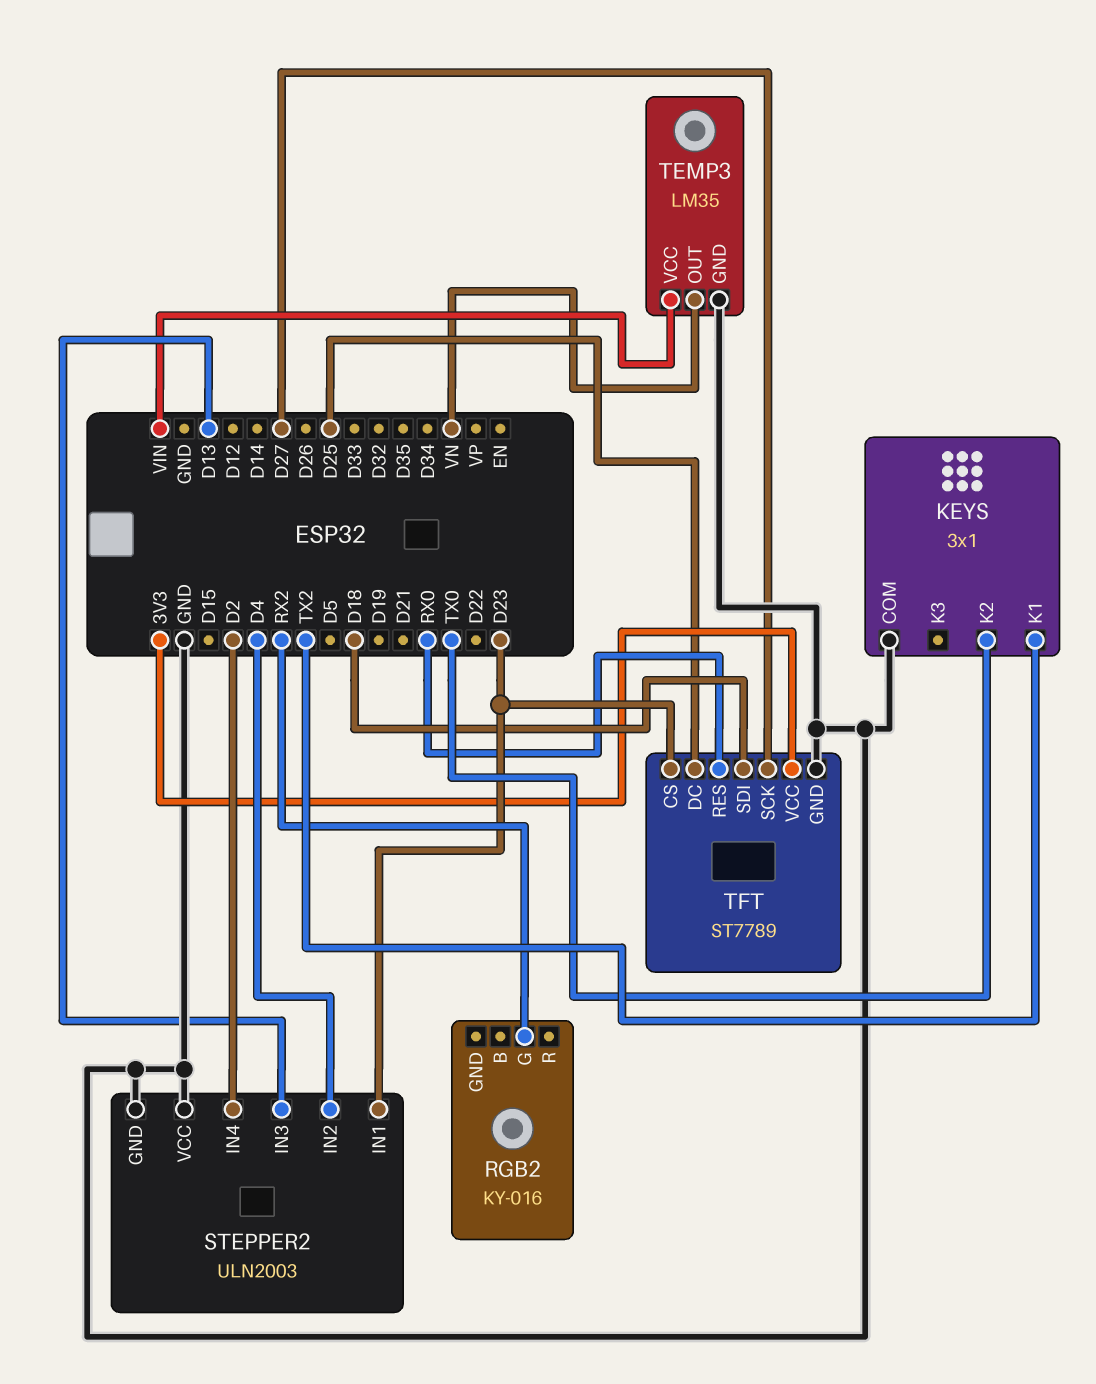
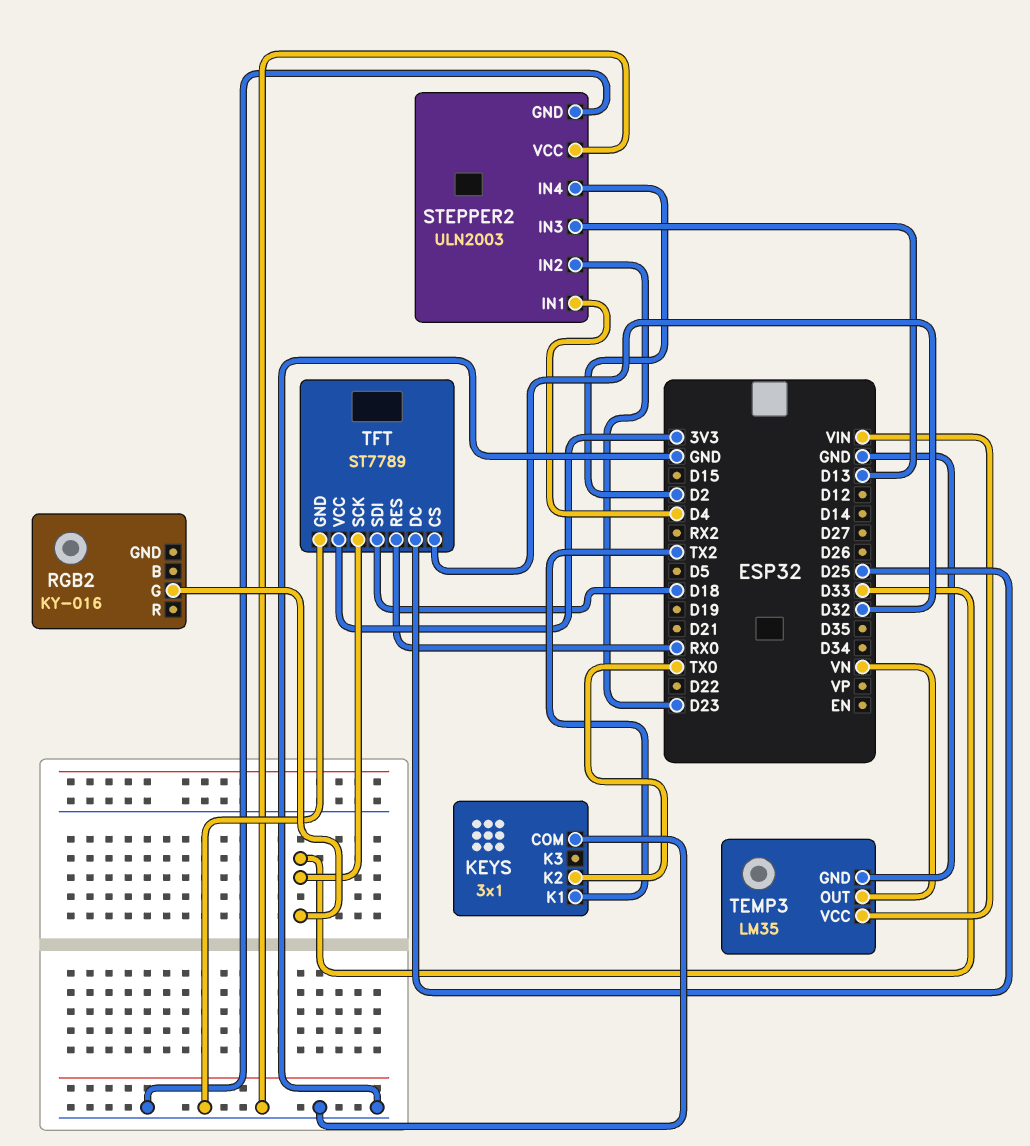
RGB2 pin G: RX2 -> D33
STEPPER2 pin IN1: D23 -> D4
STEPPER2 pin IN2: D4 -> D23
TFT pin CS: D23 -> D32
TFT pin SCK: D27 -> D33

